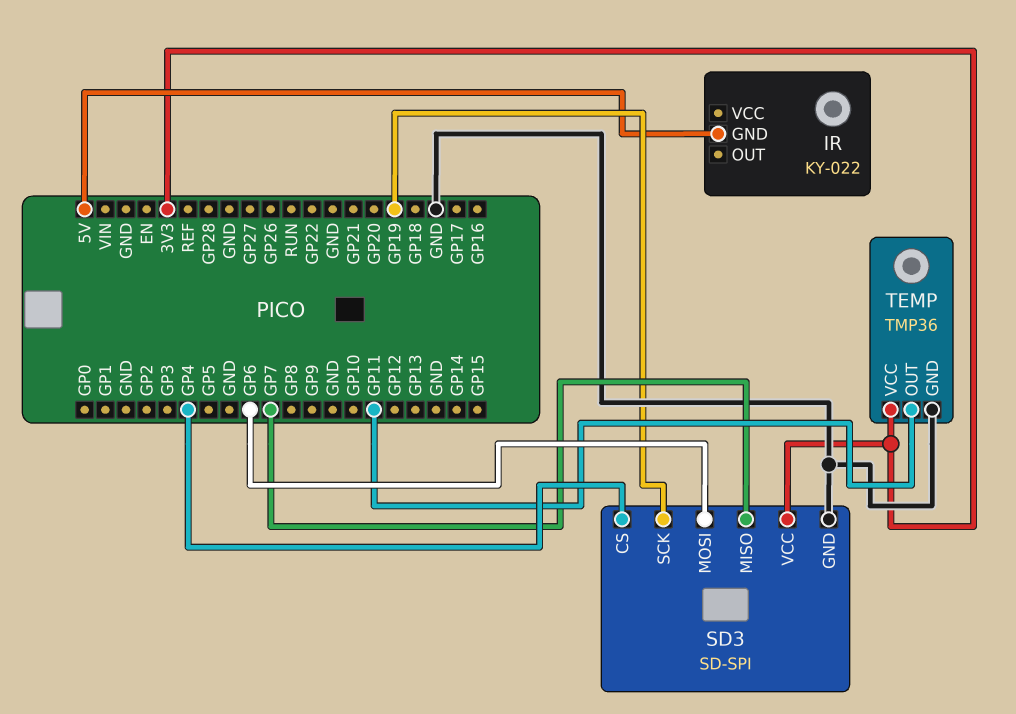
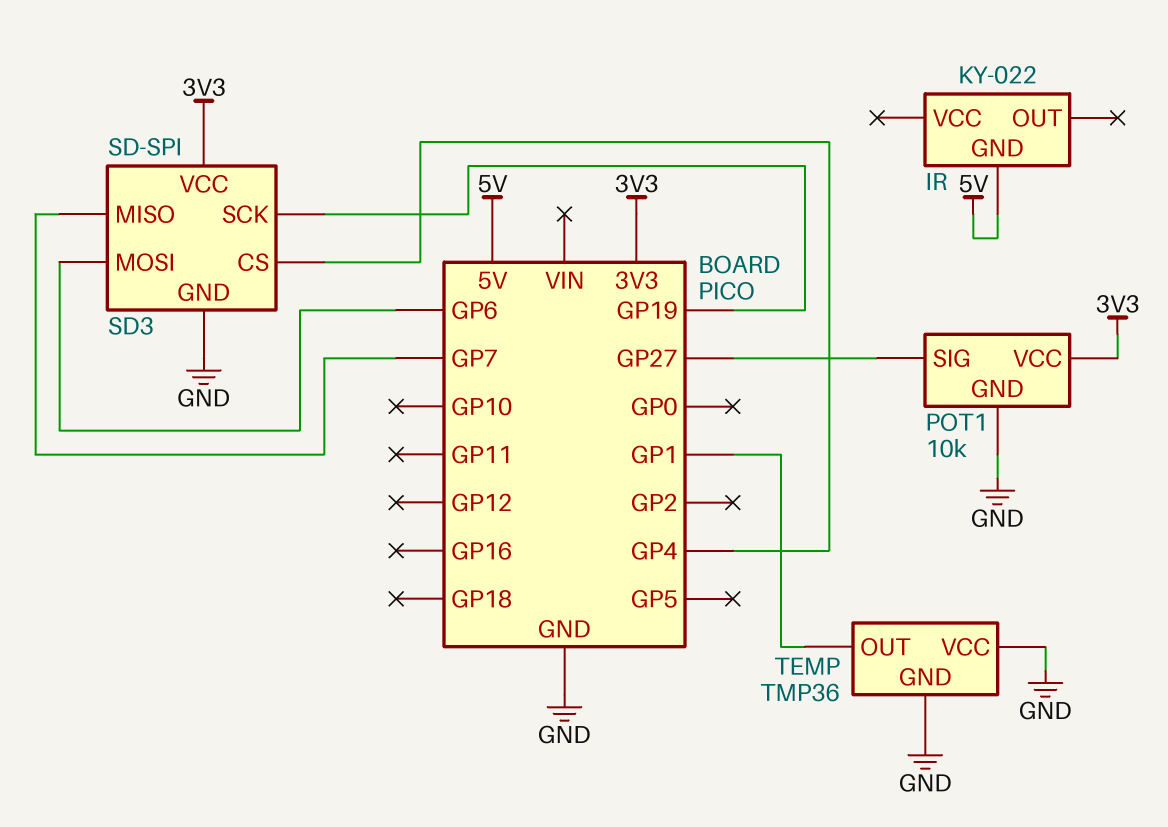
POT1: none -> 10k
POT1 pin GND: none -> GND
POT1 pin SIG: none -> GP27
POT1 pin VCC: none -> 3V3
TEMP pin OUT: GP11 -> GP1
TEMP pin VCC: 3V3 -> GND

